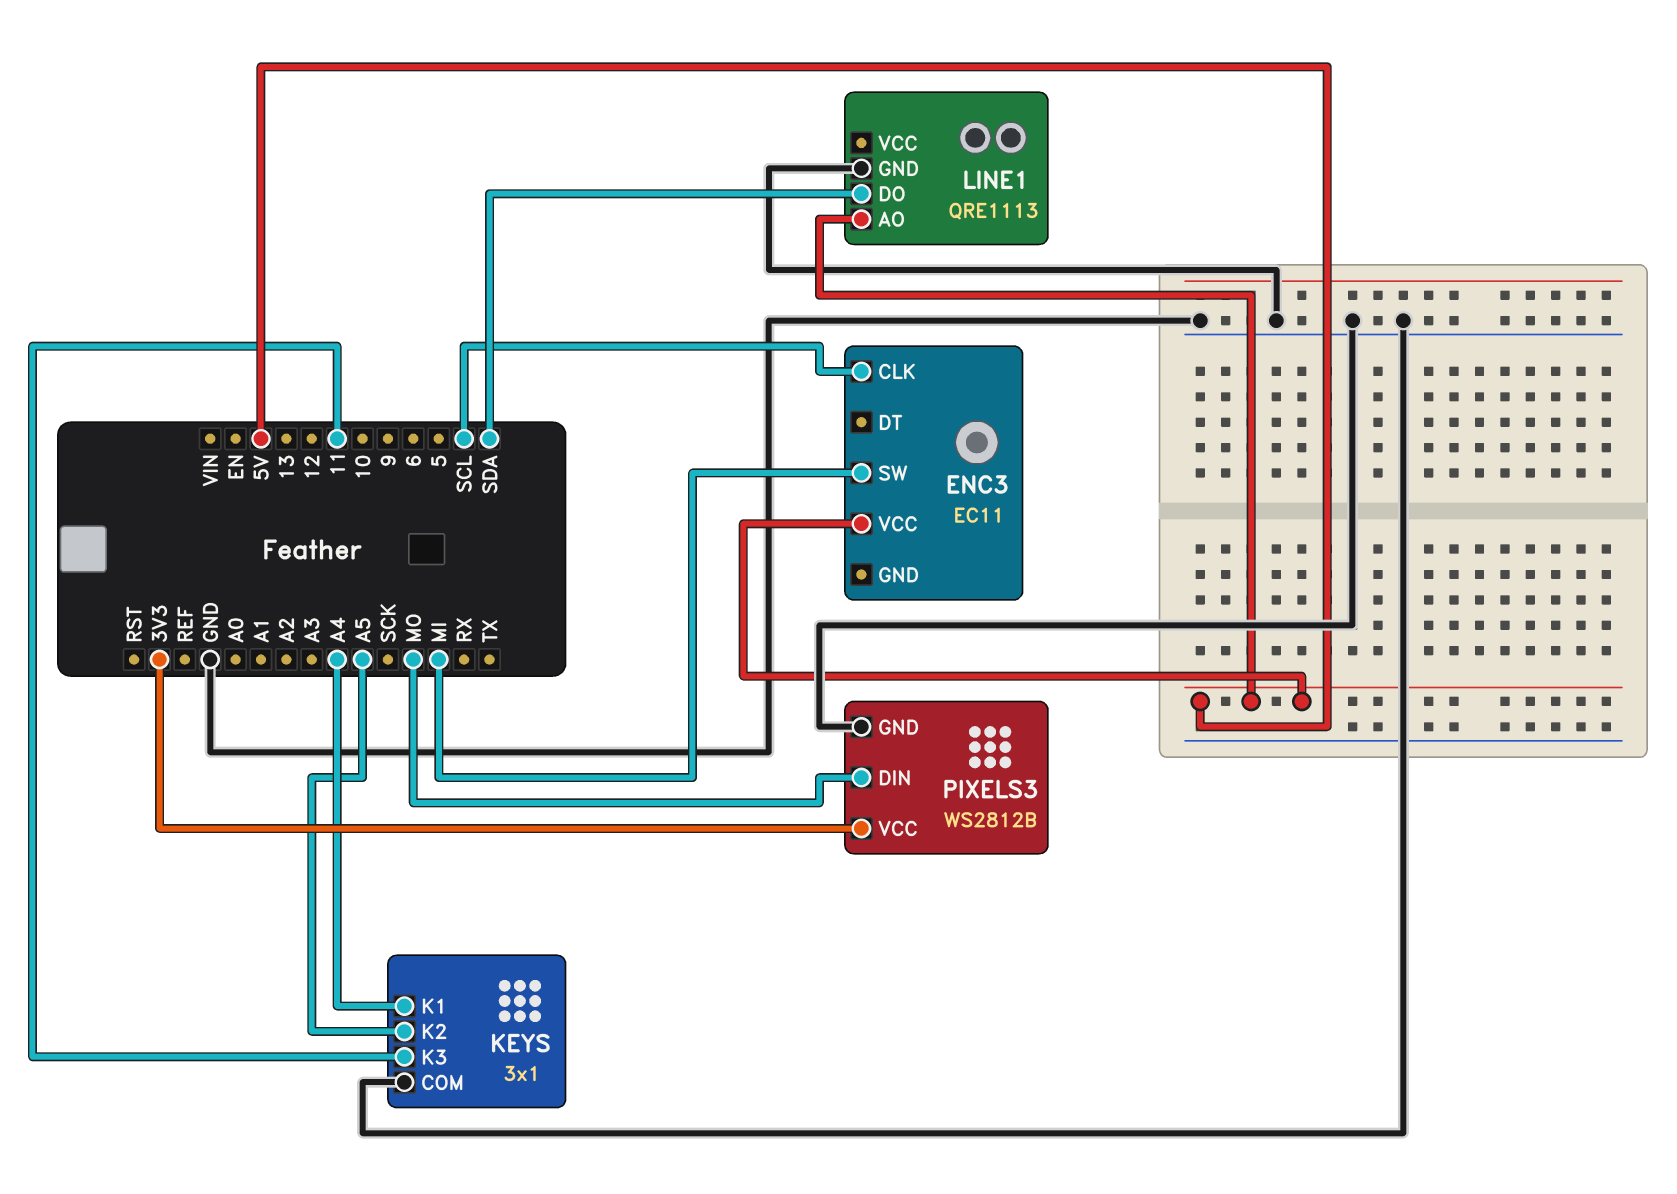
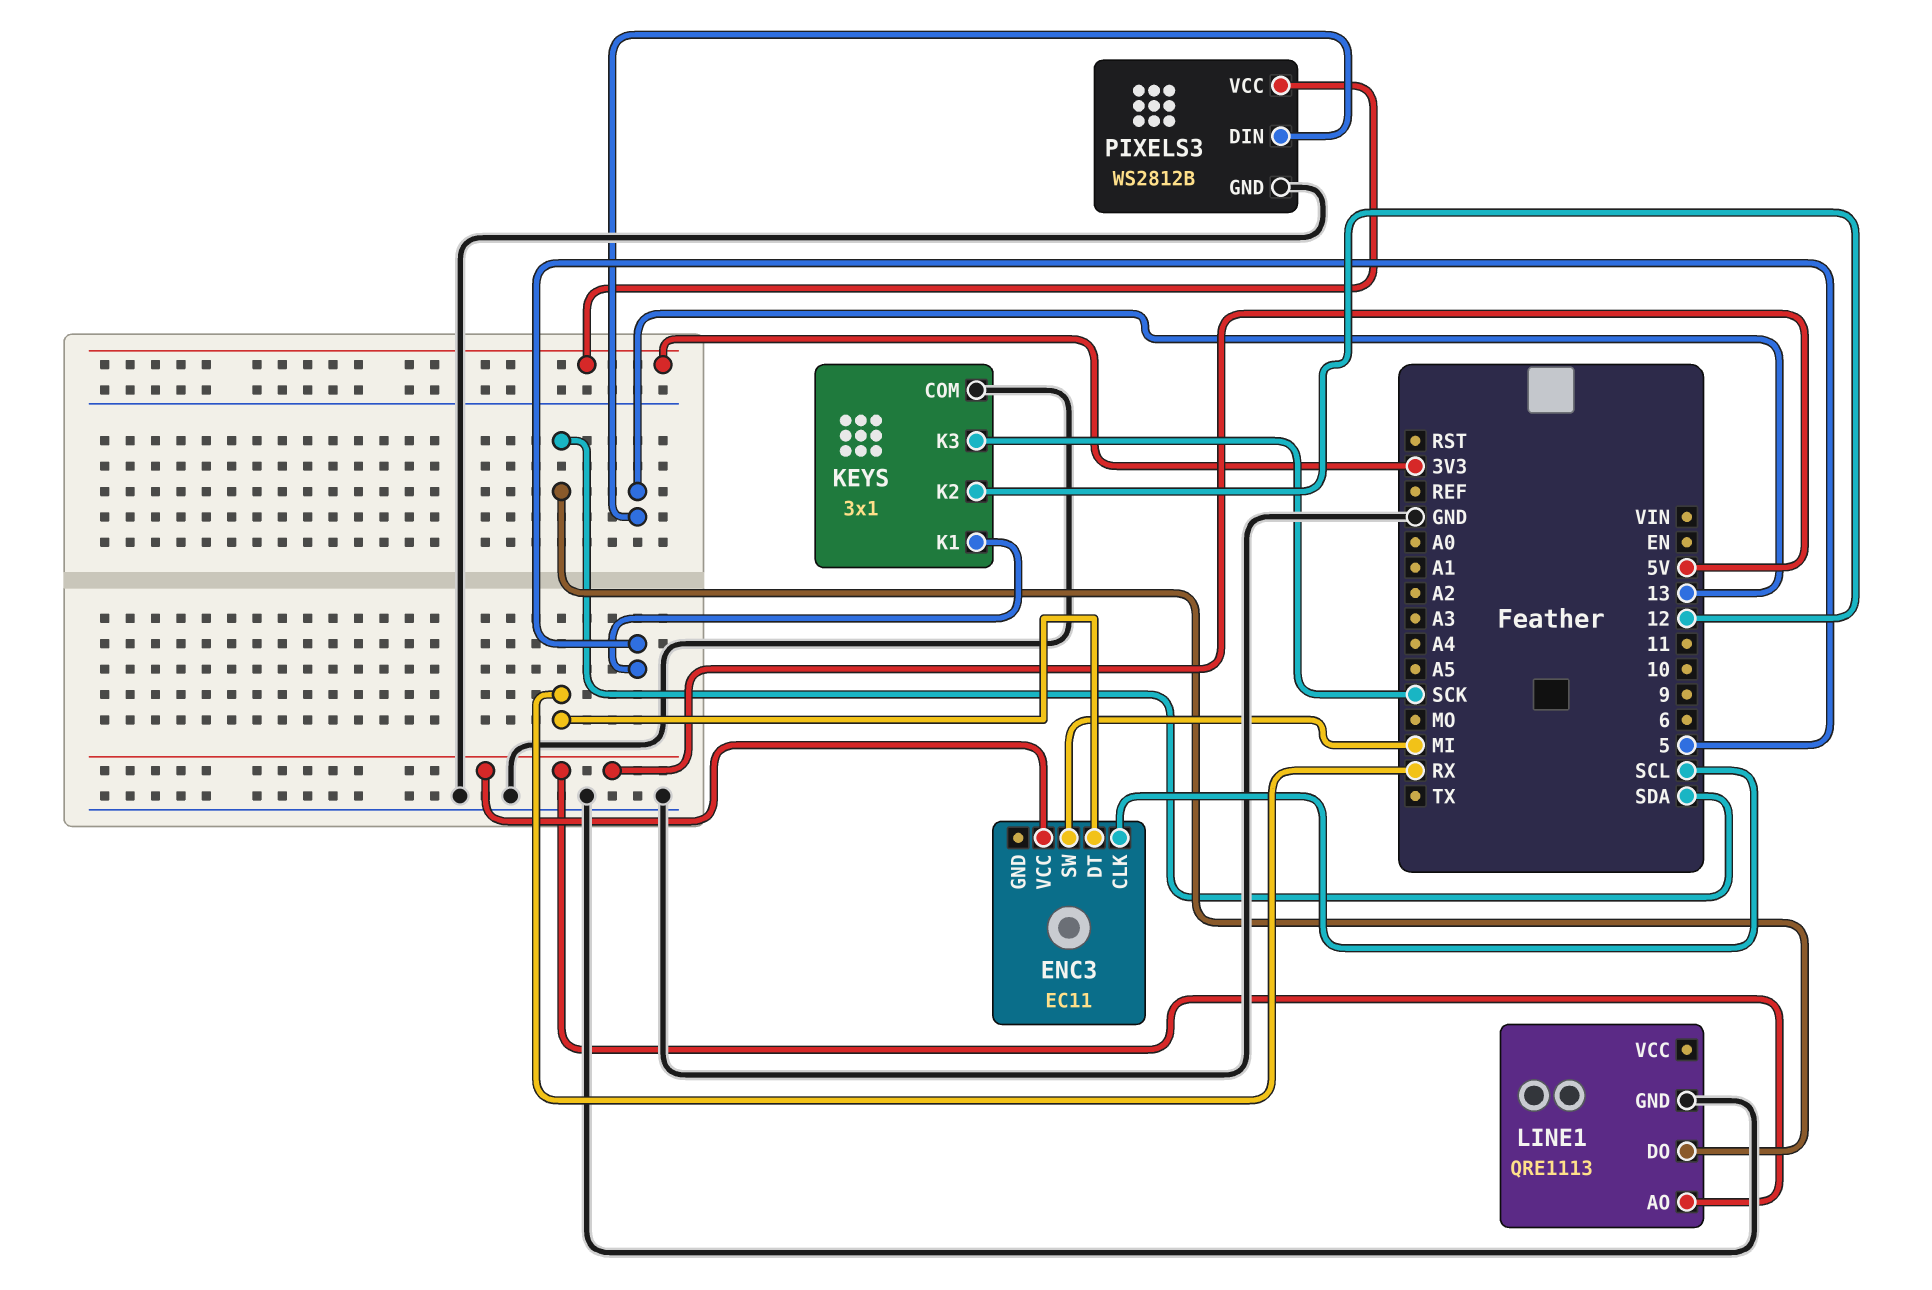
ENC3 pin DT: none -> RX
KEYS pin K1: A4 -> 5
KEYS pin K2: A5 -> 12
KEYS pin K3: 11 -> SCK
PIXELS3 pin DIN: MO -> 13

